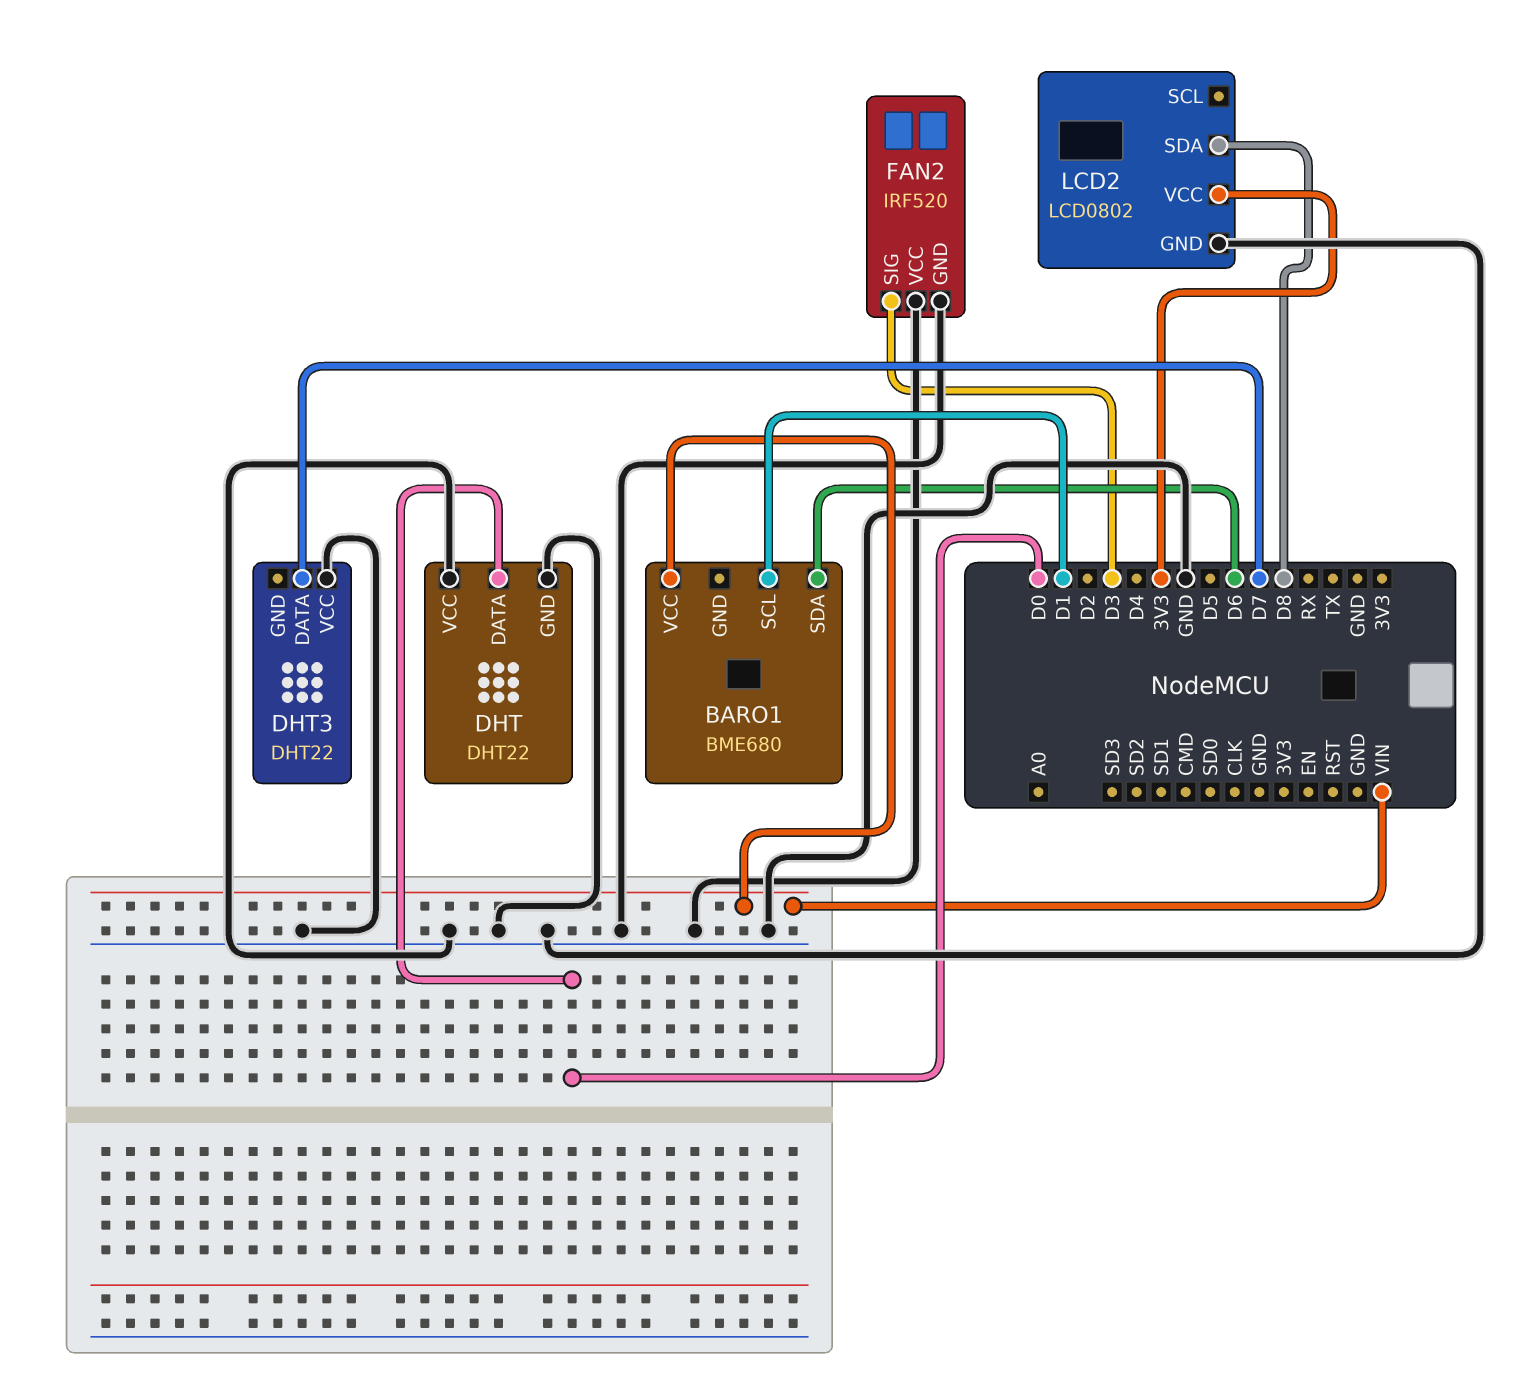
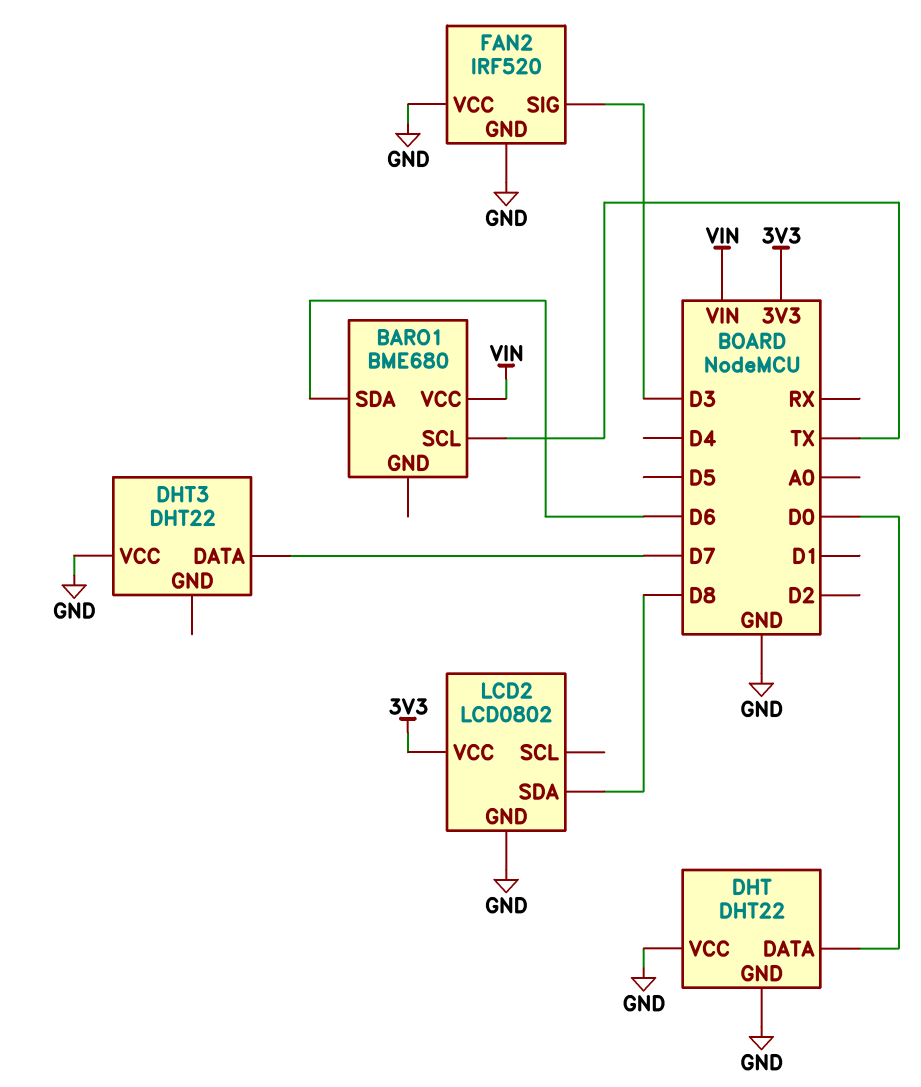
BARO1 pin SCL: D1 -> TX

